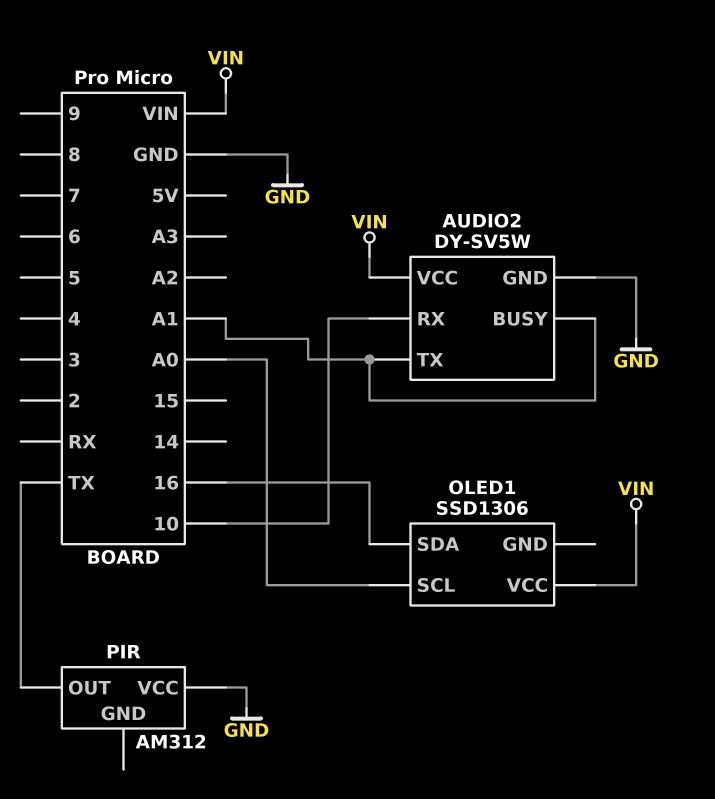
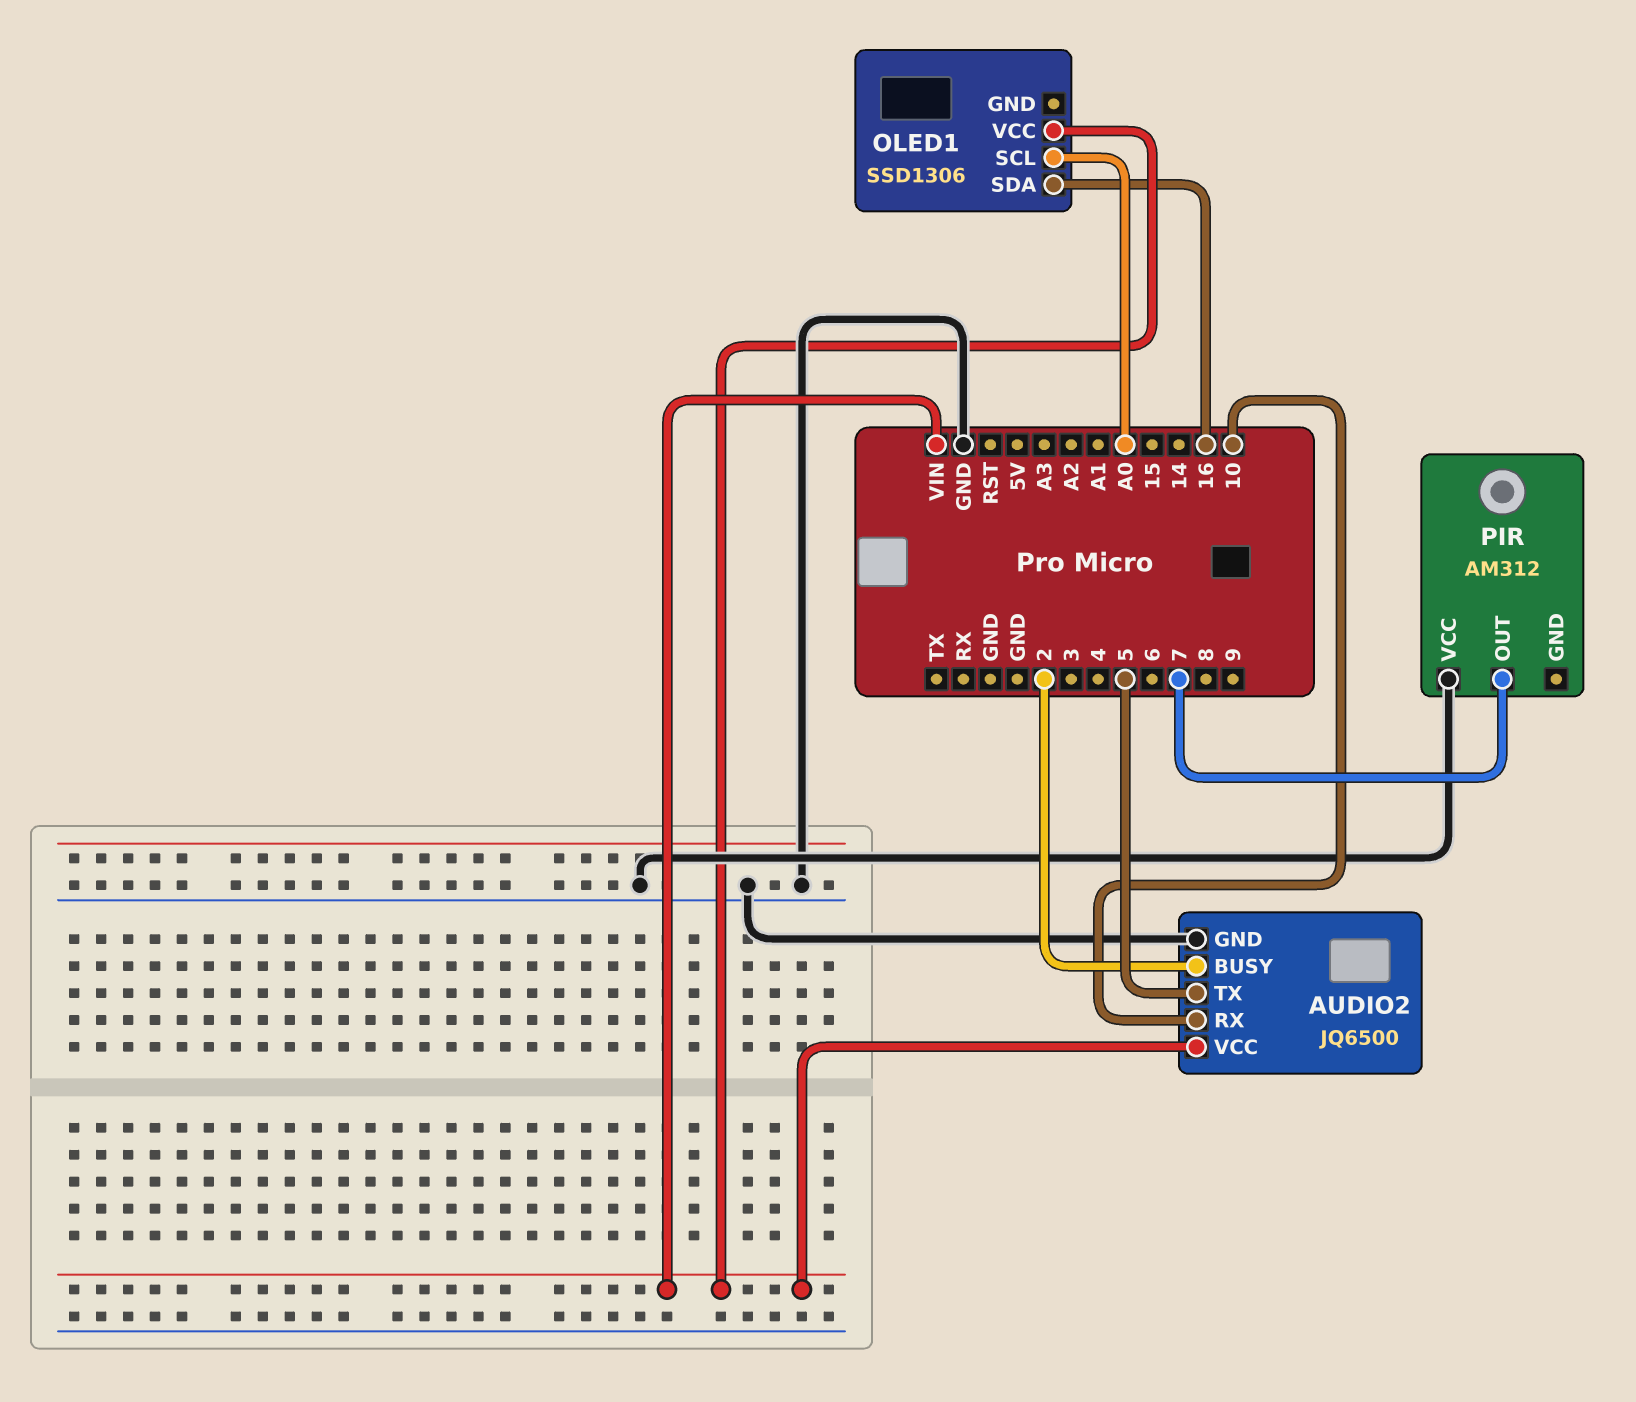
AUDIO2: DY-SV5W -> JQ6500
AUDIO2 pin BUSY: A1 -> 2
AUDIO2 pin TX: A1 -> 5
PIR pin OUT: TX -> 7

